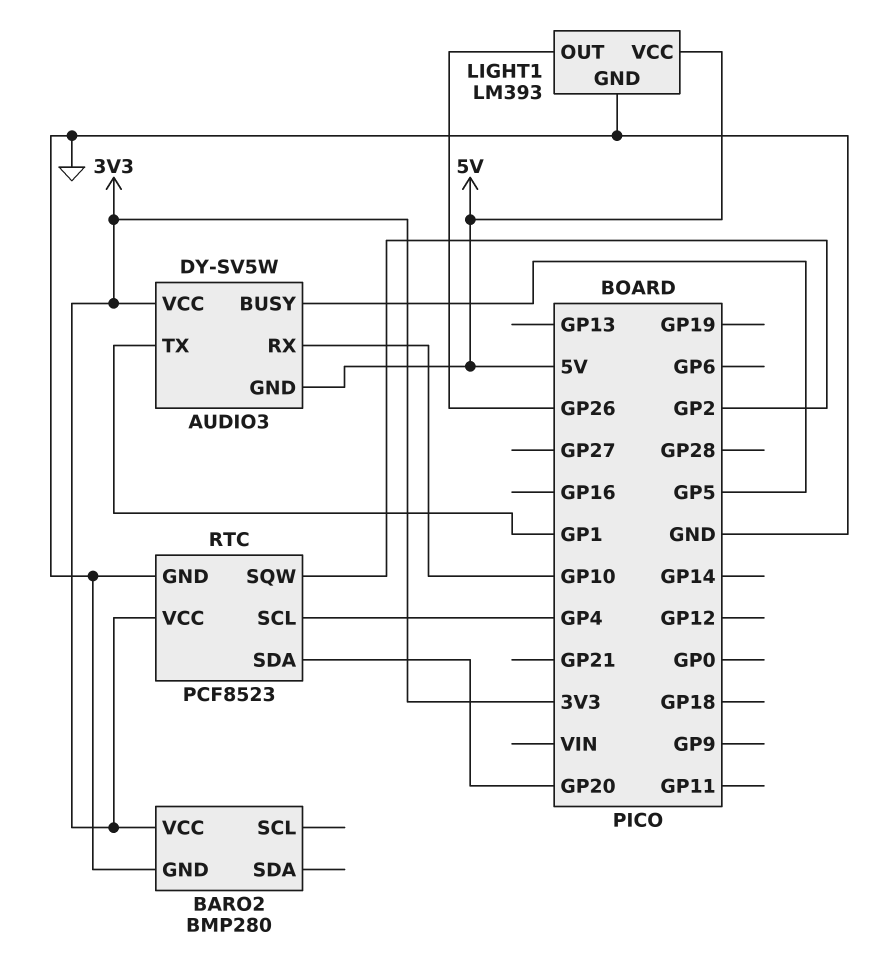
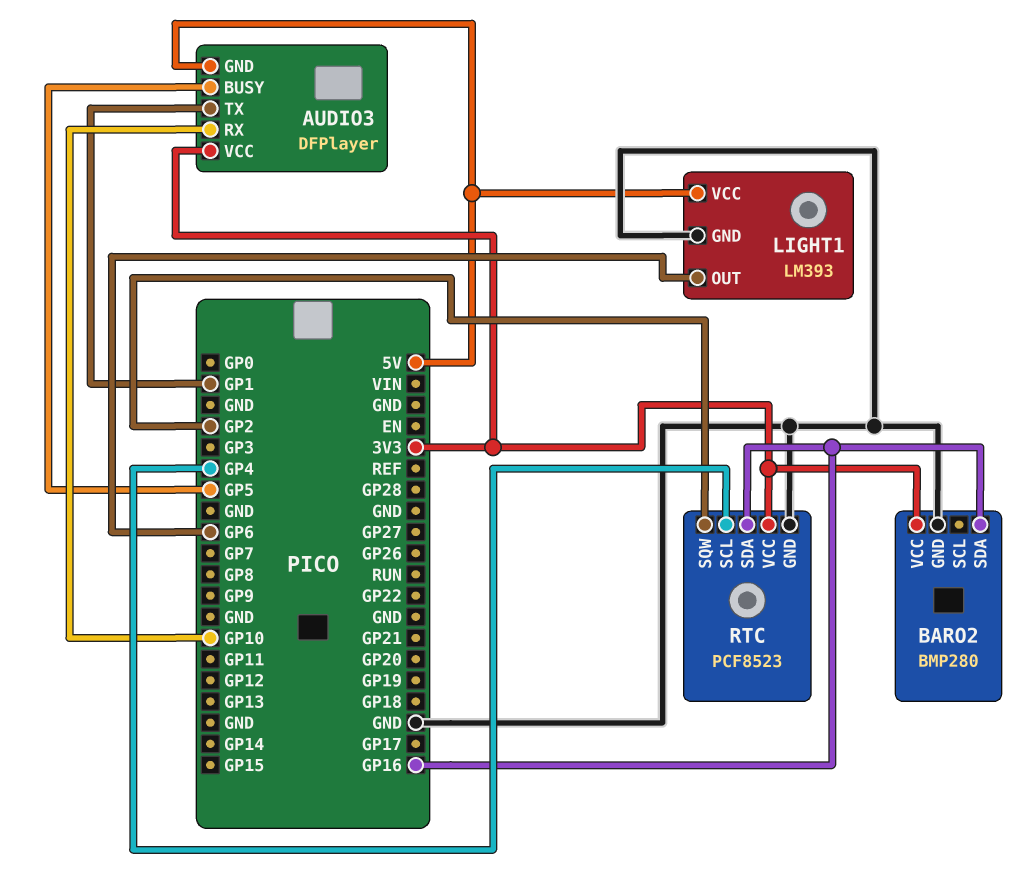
AUDIO3: DY-SV5W -> DFPlayer
BARO2 pin SDA: none -> GP16
LIGHT1 pin OUT: GP26 -> GP6
RTC pin SDA: GP20 -> GP16

